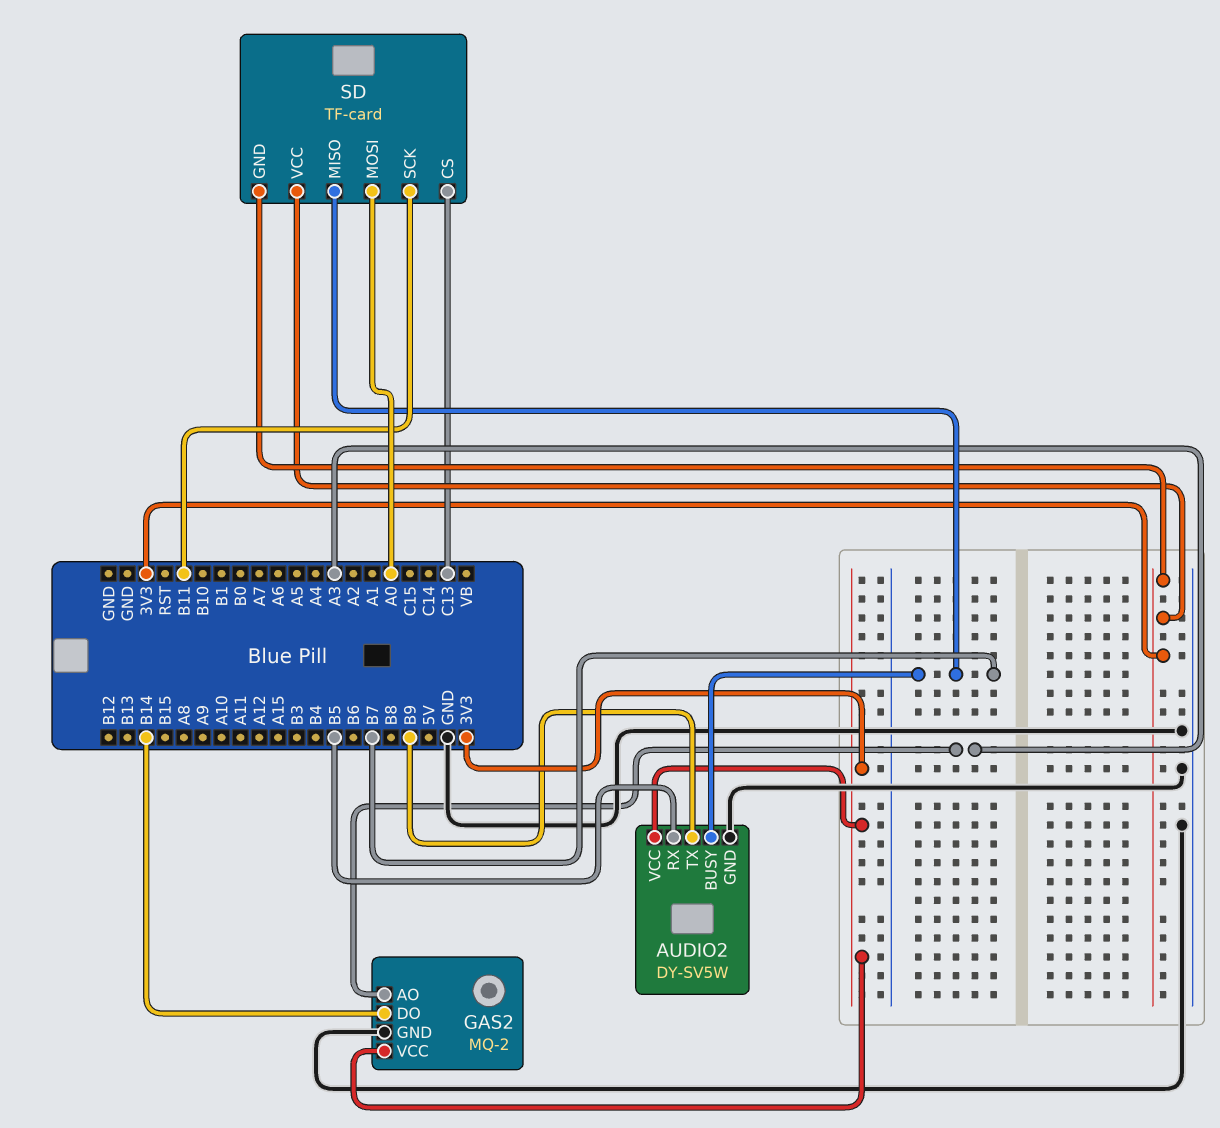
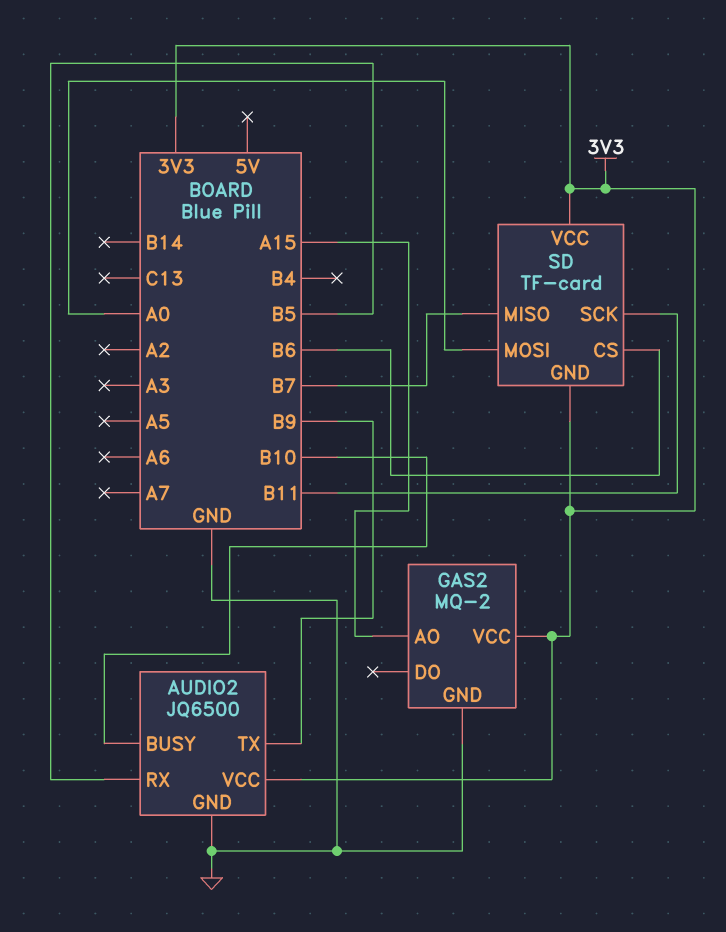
AUDIO2: DY-SV5W -> JQ6500
AUDIO2 pin BUSY: B7 -> B10
GAS2 pin AO: A3 -> A15
GAS2 pin DO: B14 -> none
SD pin CS: C13 -> B6

